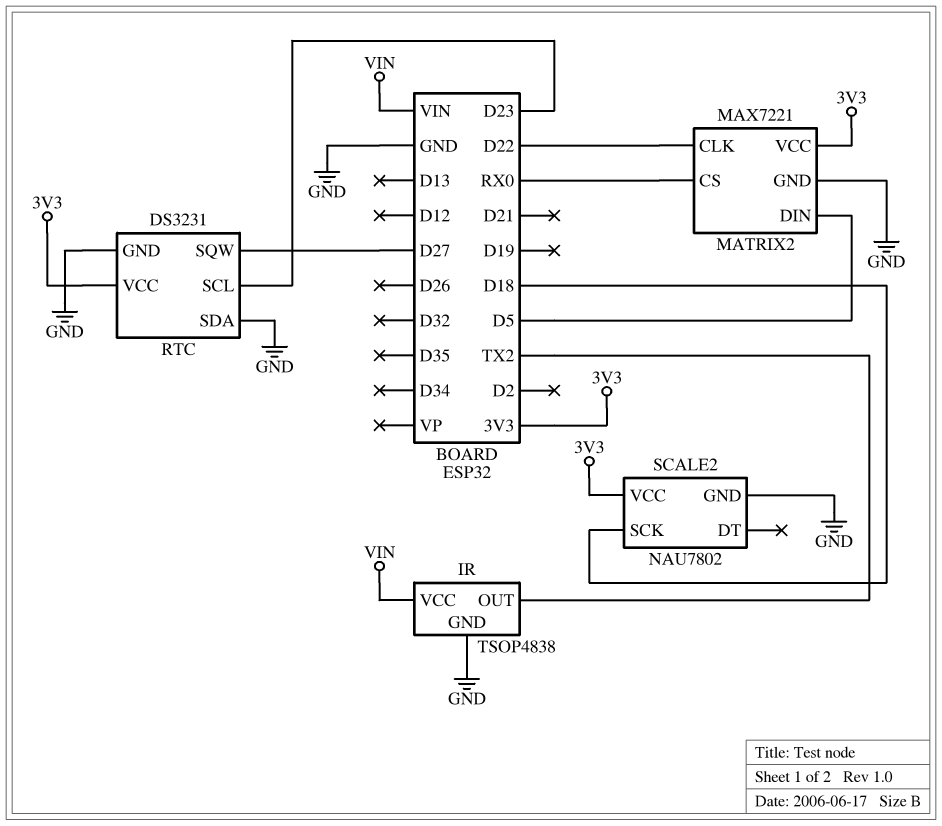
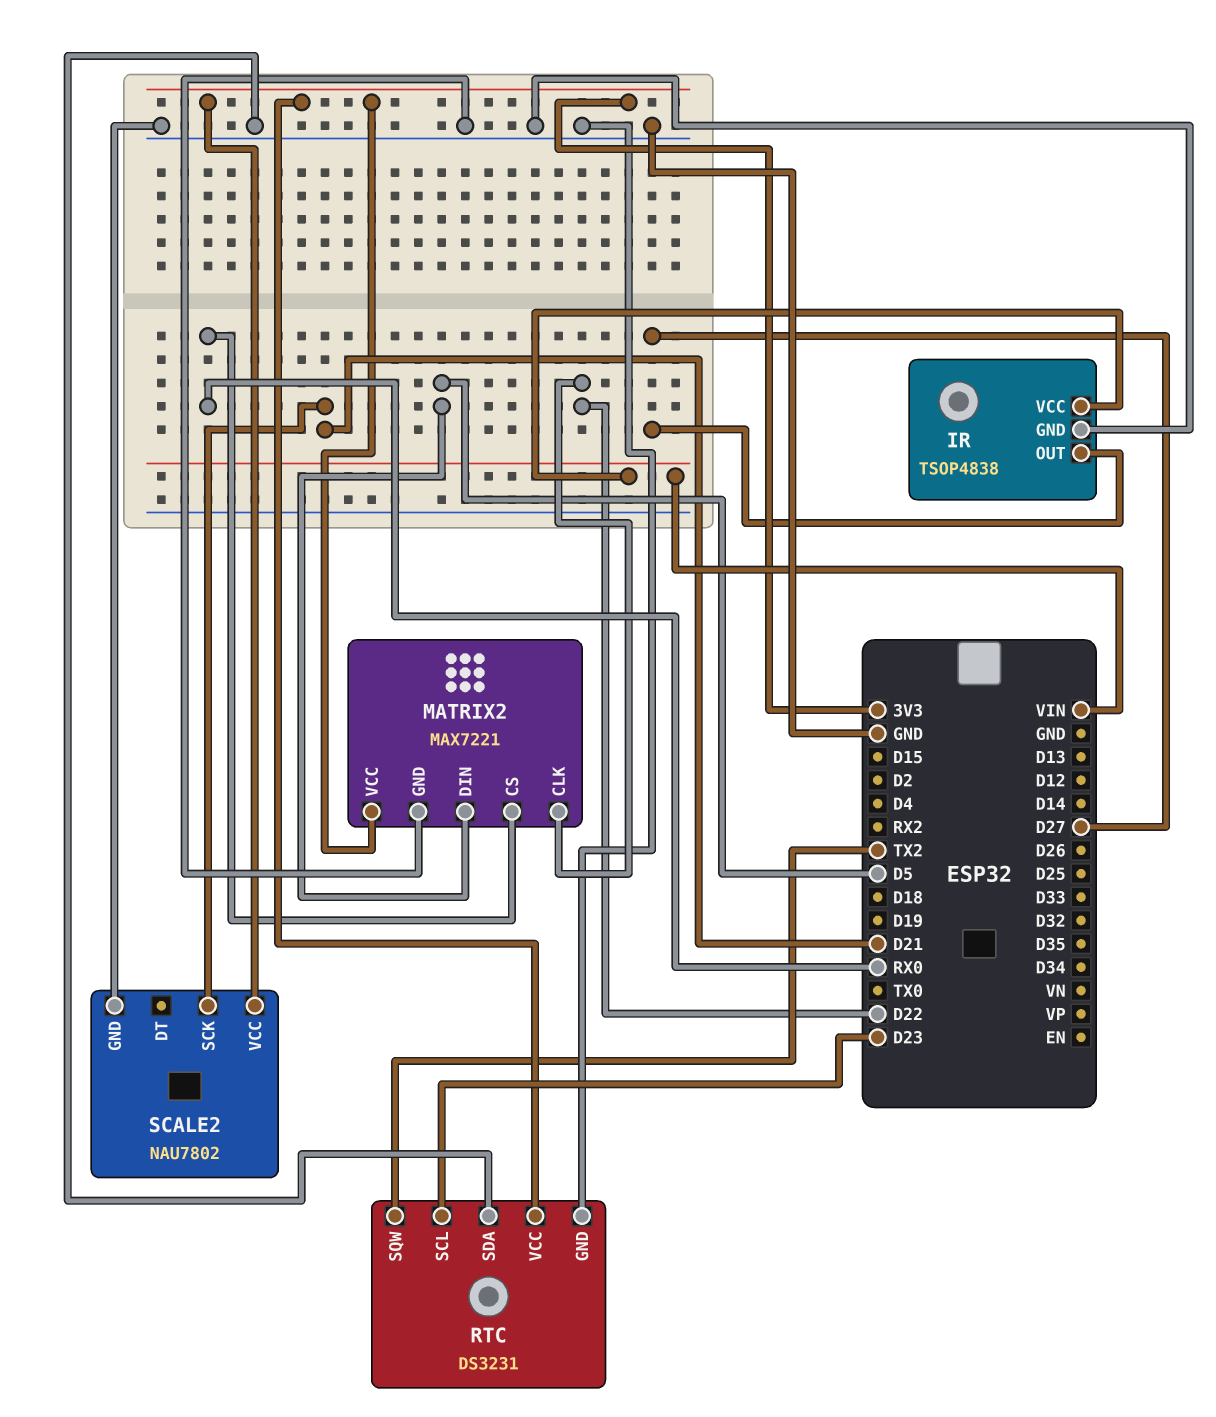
IR pin OUT: TX2 -> D27
RTC pin SQW: D27 -> TX2
SCALE2 pin SCK: D18 -> D21

